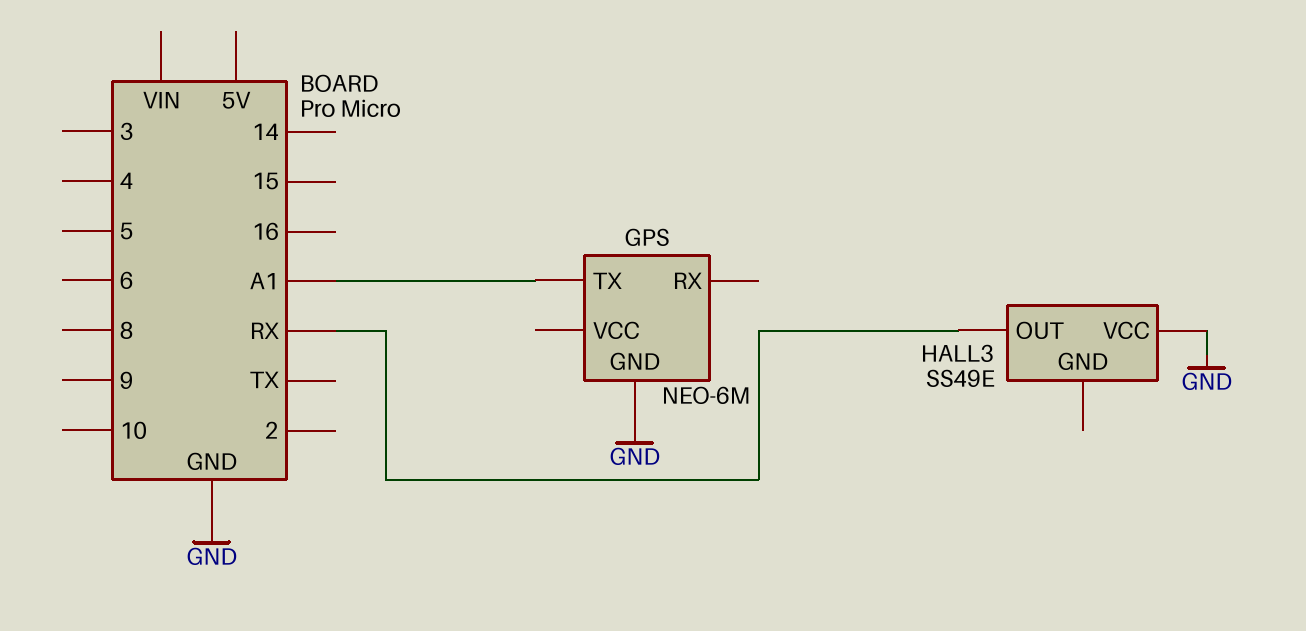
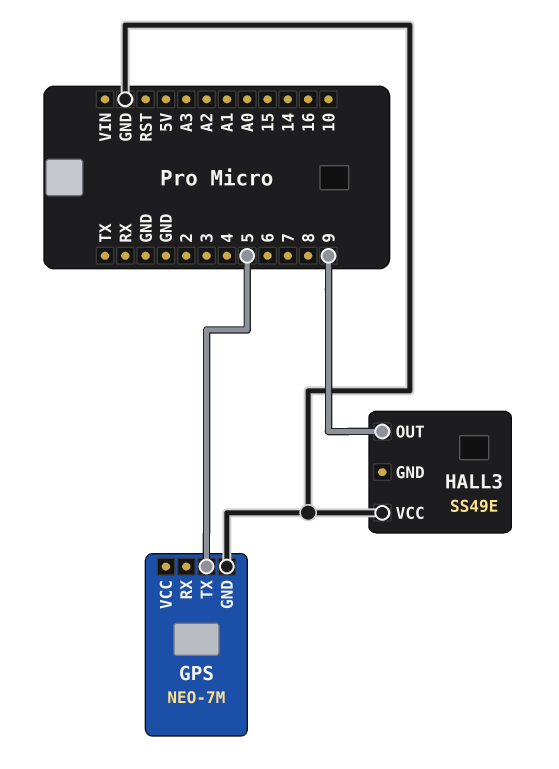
GPS: NEO-6M -> NEO-7M
GPS pin TX: A1 -> 5
HALL3 pin OUT: RX -> 9

